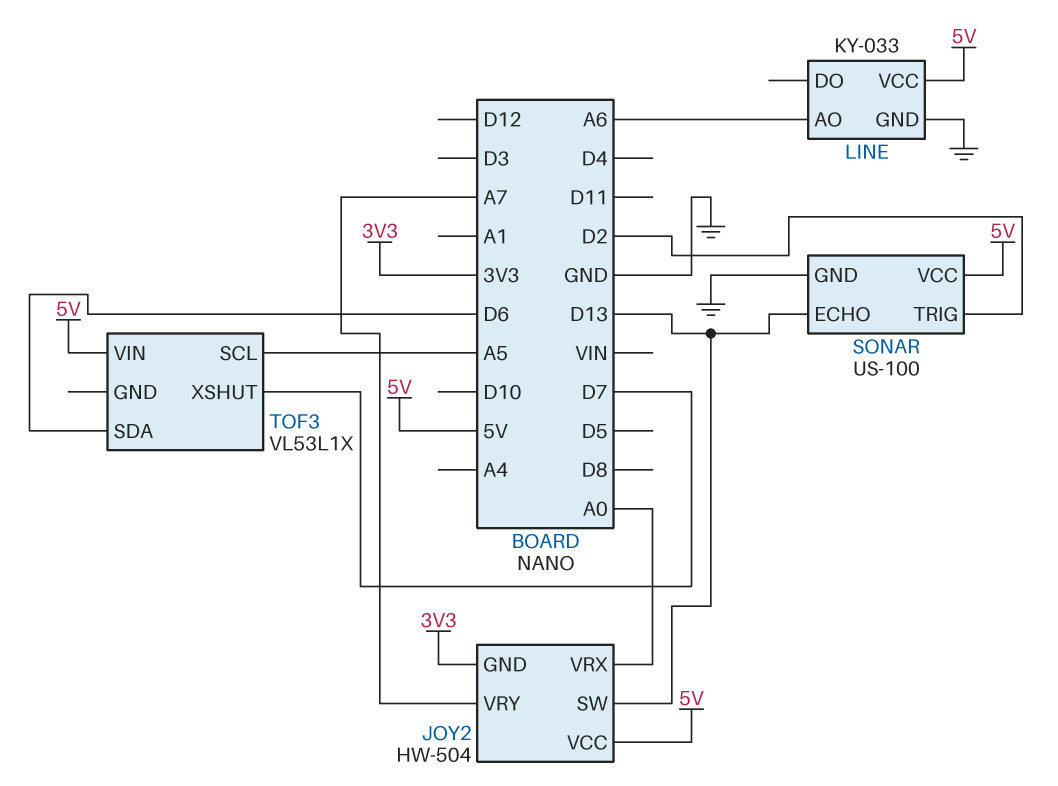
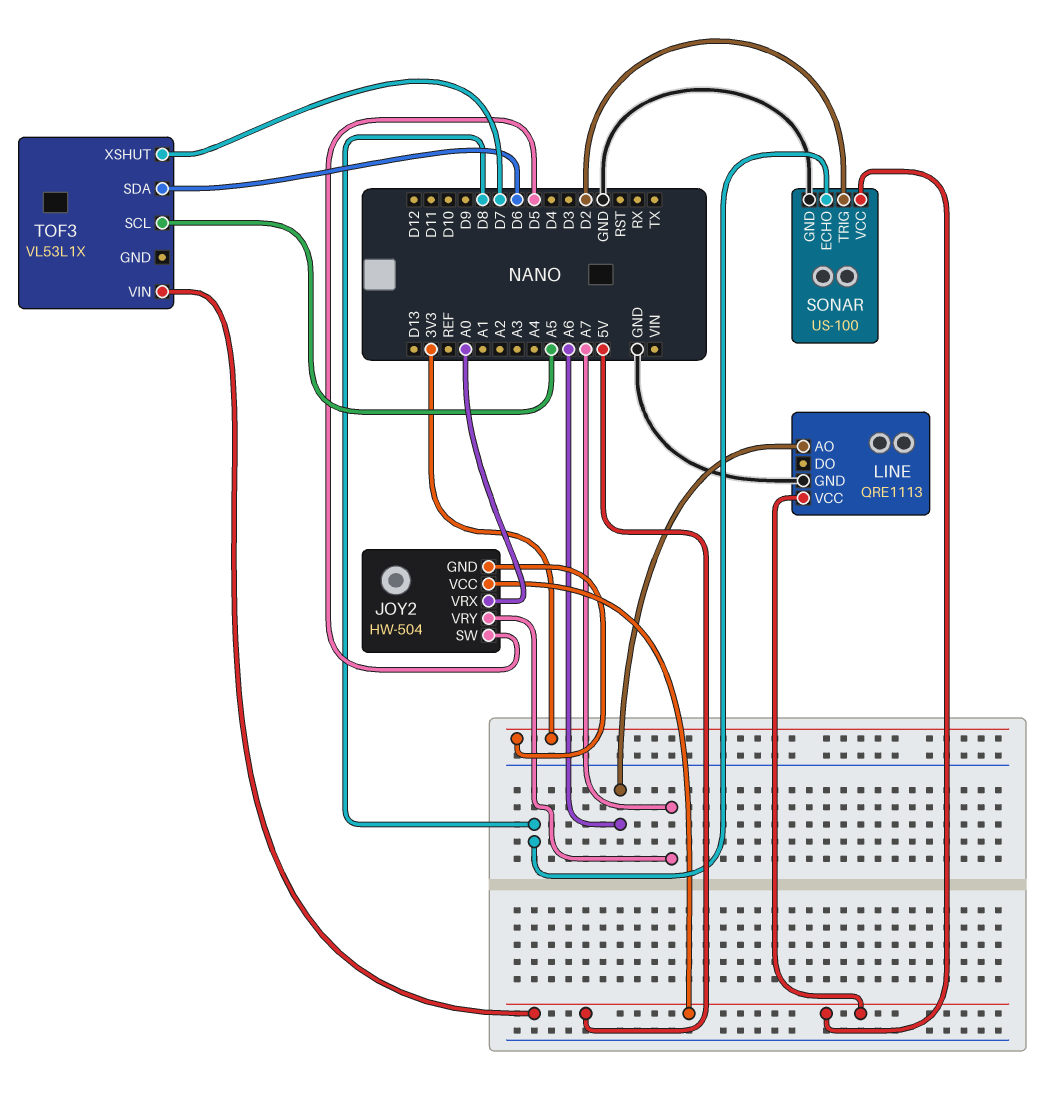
JOY2 pin SW: D13 -> D5
LINE: KY-033 -> QRE1113
SONAR pin ECHO: D13 -> D8

